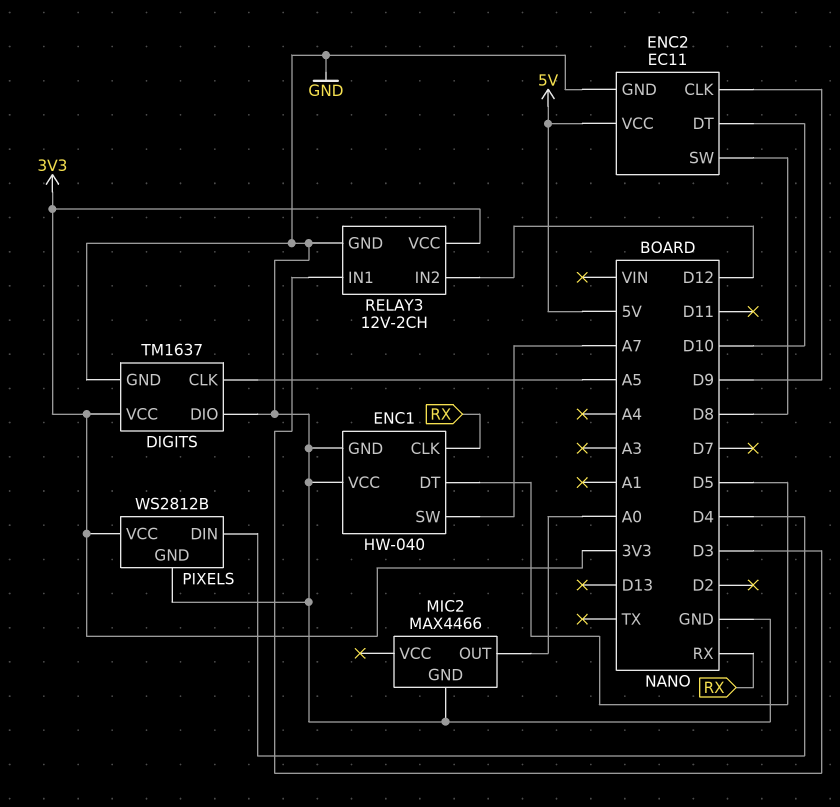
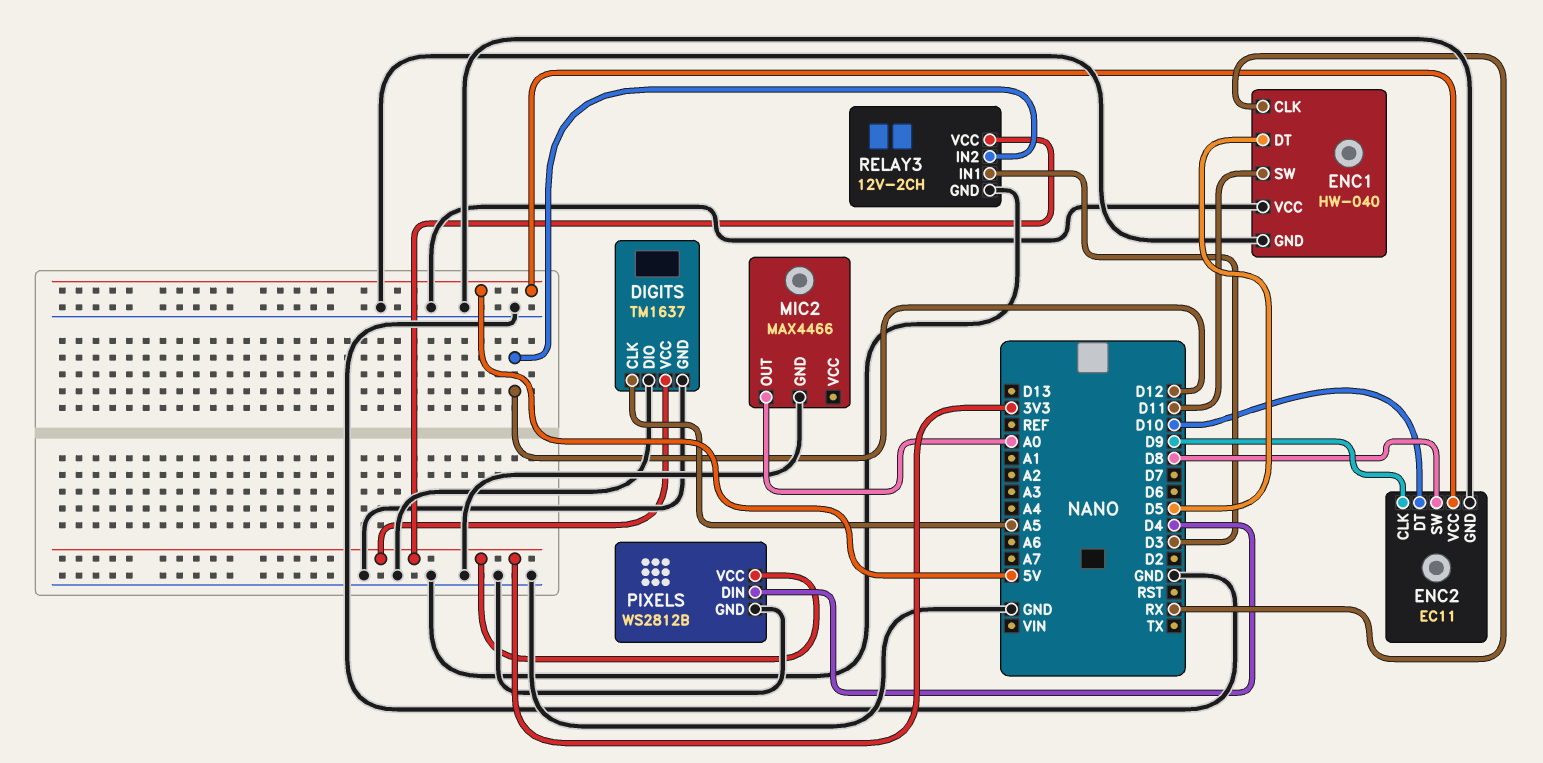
ENC1 pin SW: A7 -> D11

